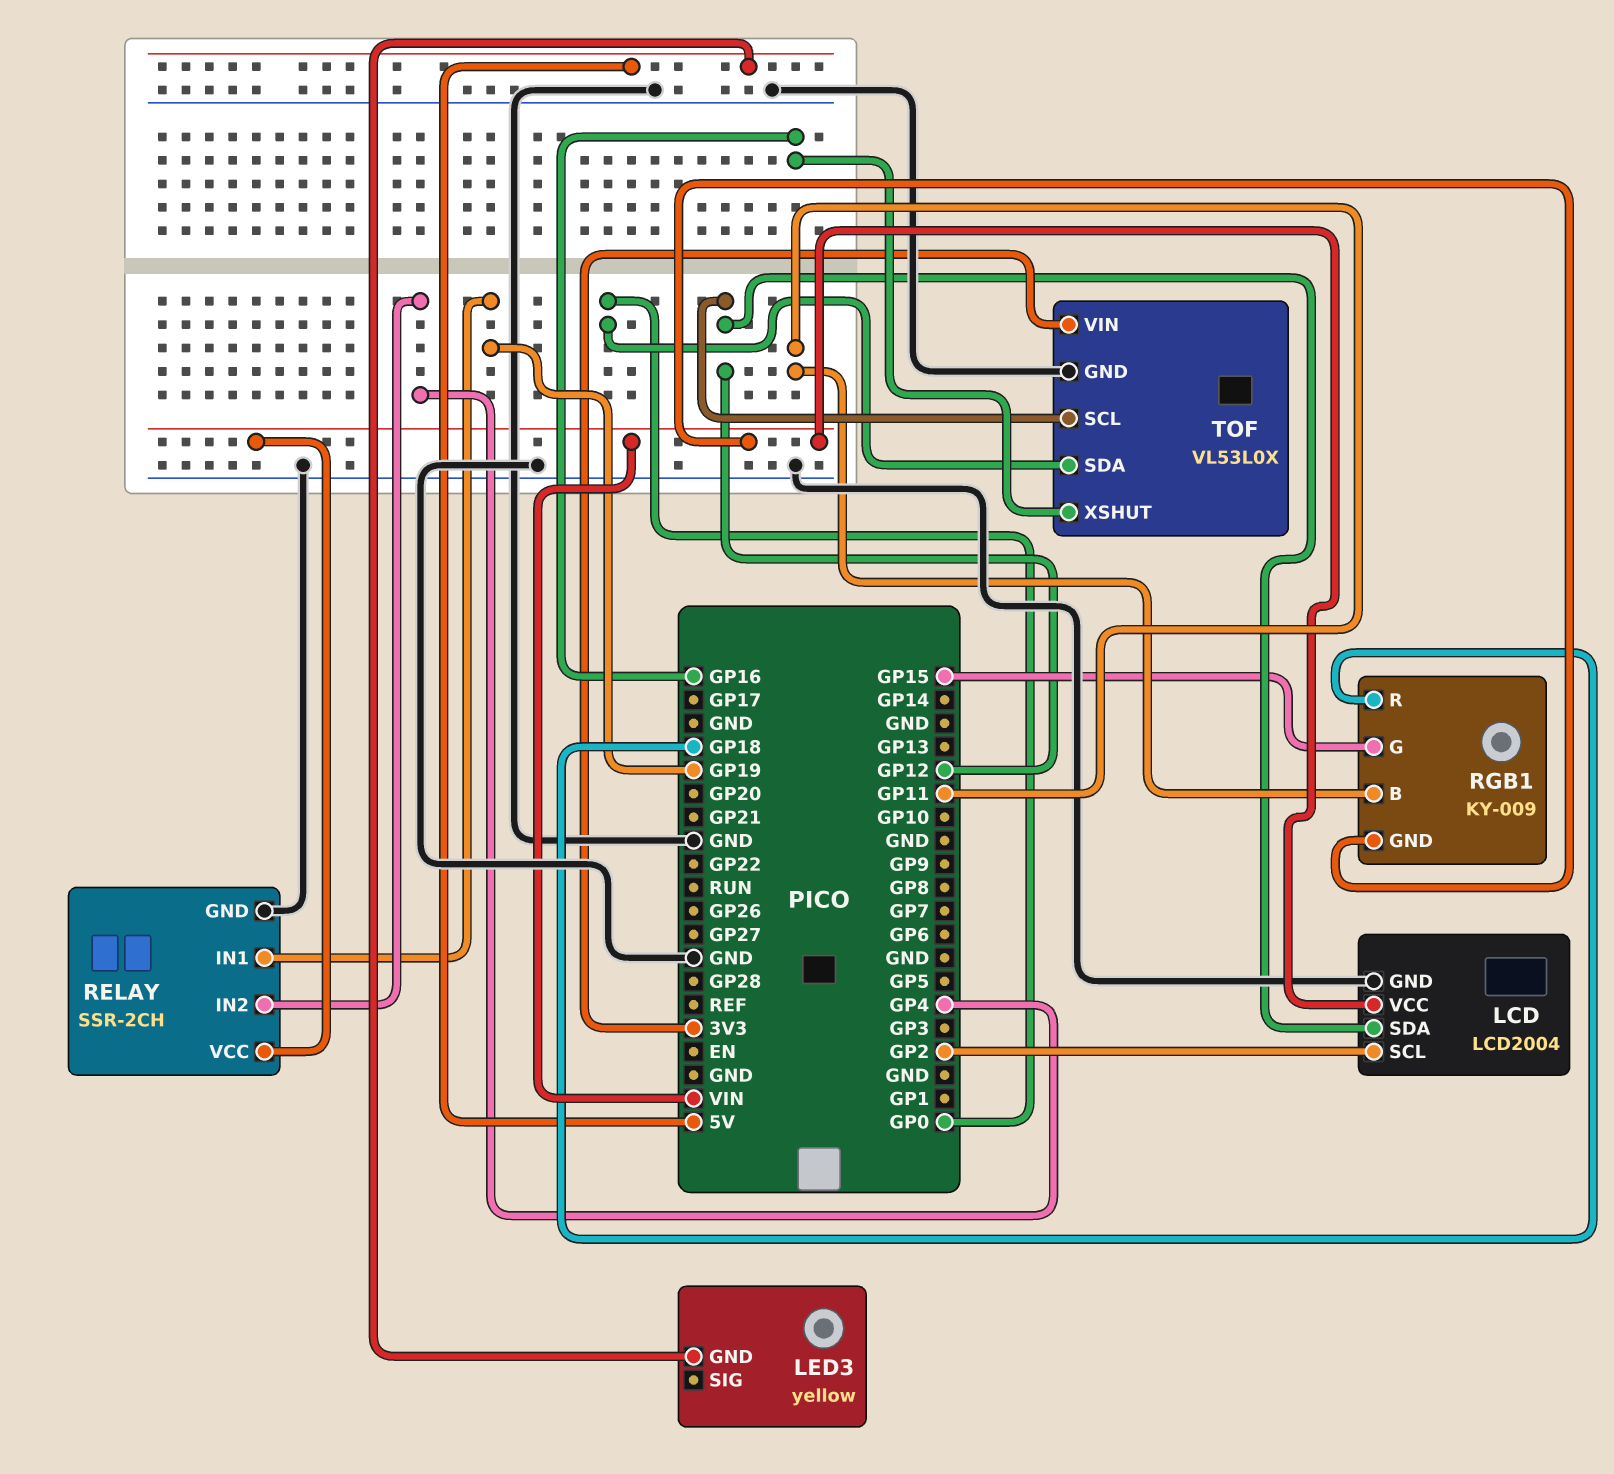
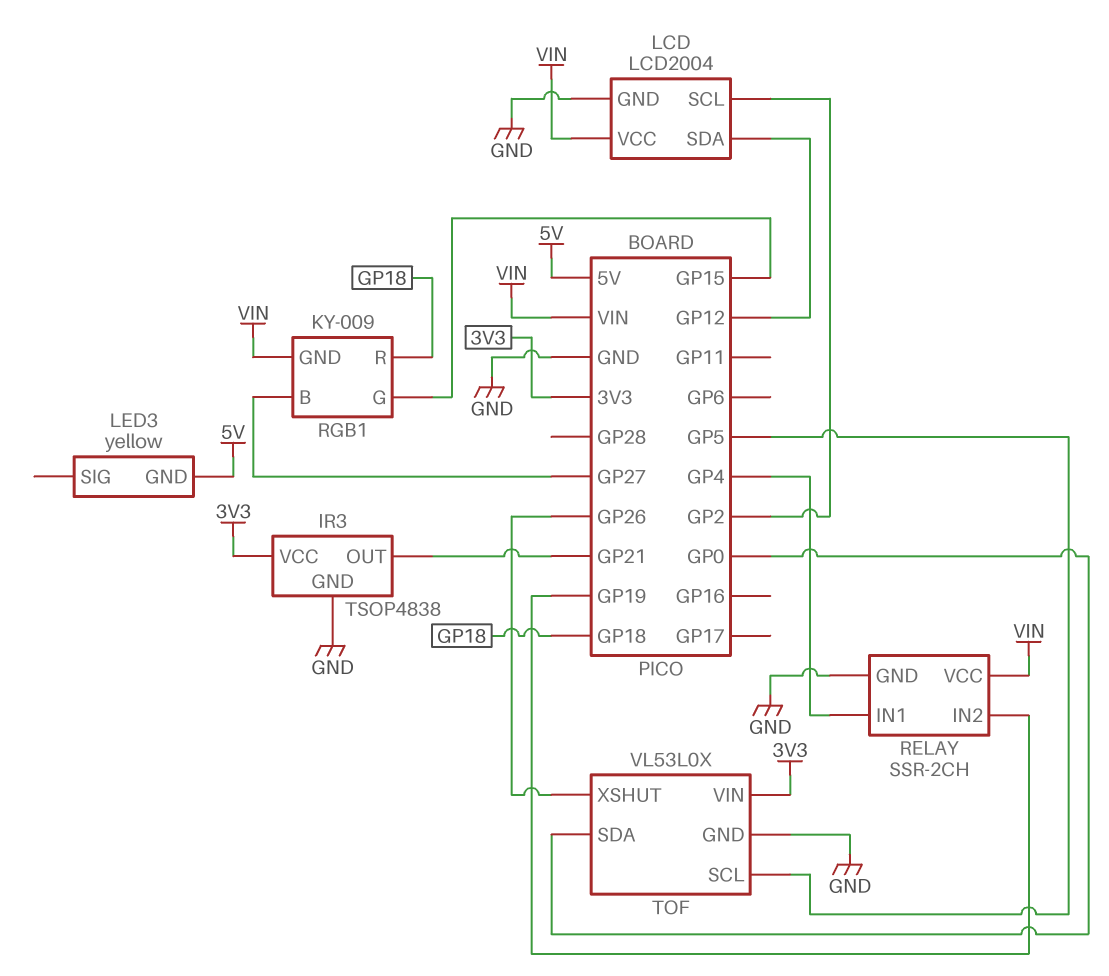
IR3: none -> TSOP4838
IR3 pin GND: none -> GND
IR3 pin OUT: none -> GP21
IR3 pin VCC: none -> 3V3
RELAY pin IN1: GP19 -> GP4
RELAY pin IN2: GP4 -> GP19
RGB1 pin B: GP11 -> GP27
TOF pin SCL: GP12 -> GP5
TOF pin XSHUT: GP16 -> GP26

